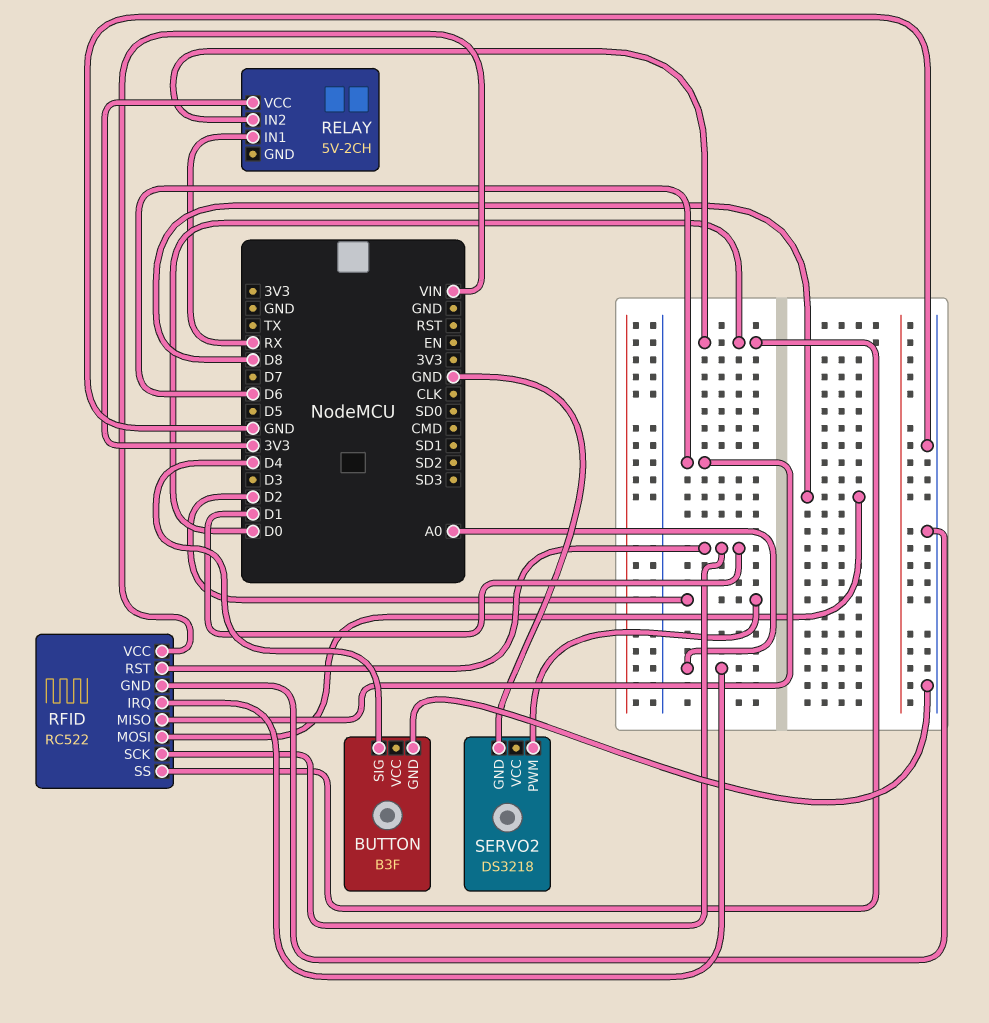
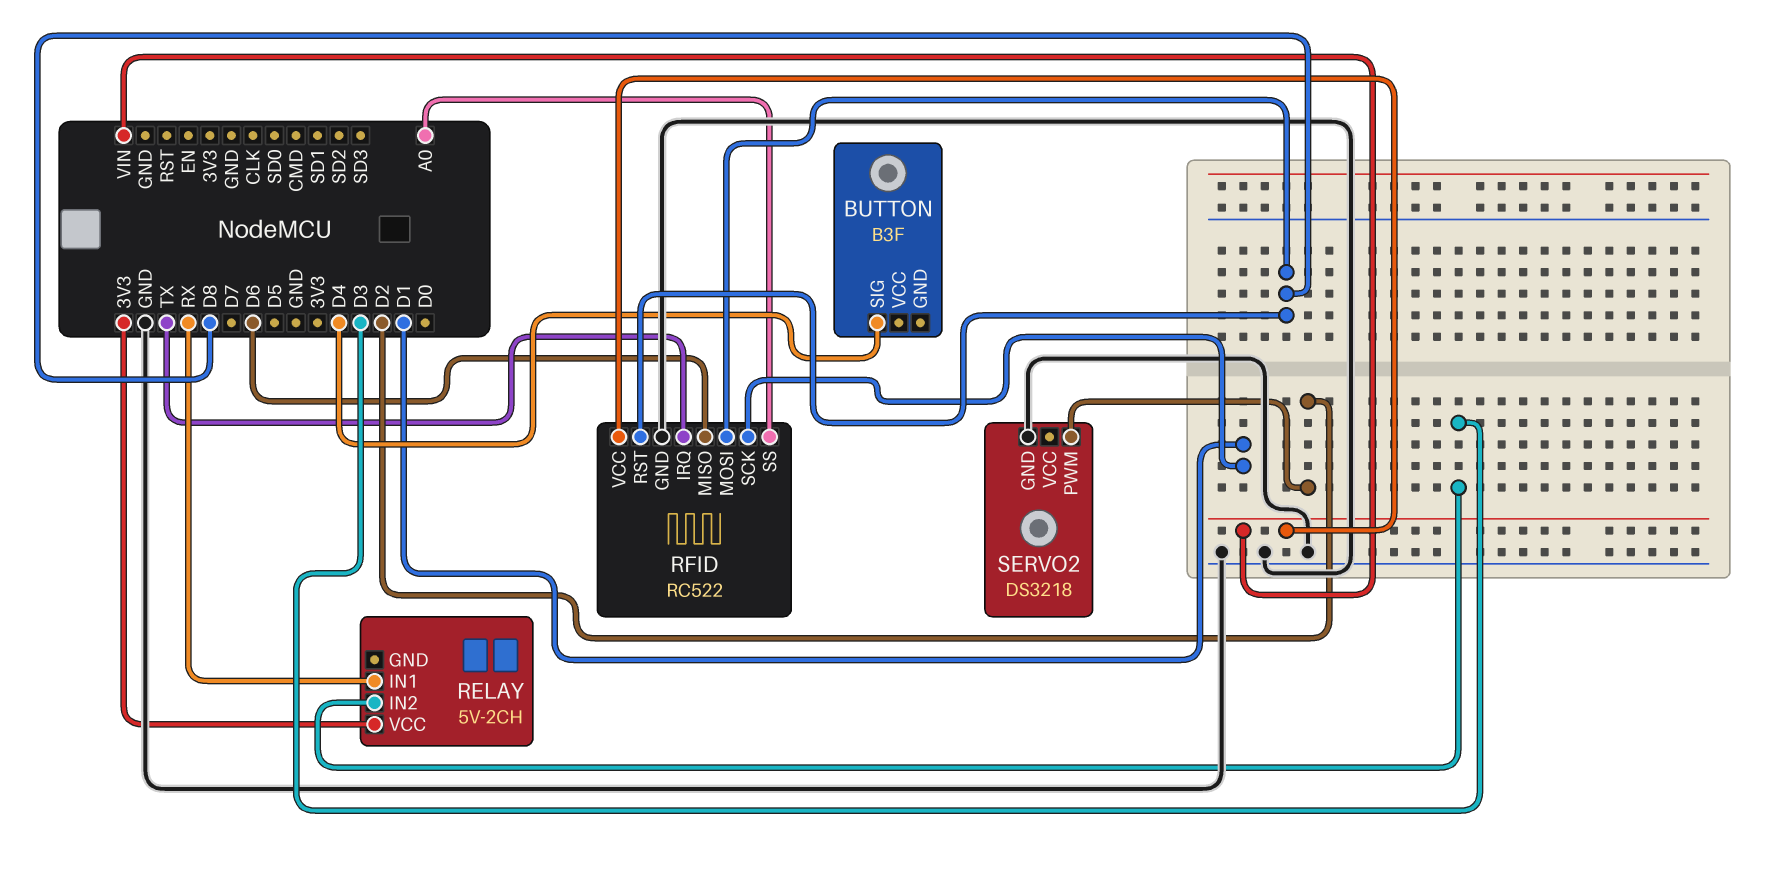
BUTTON pin GND: GND -> none
RELAY pin IN2: D0 -> D3
RFID pin IRQ: A0 -> TX
RFID pin RST: D1 -> D8
RFID pin SS: D0 -> A0

